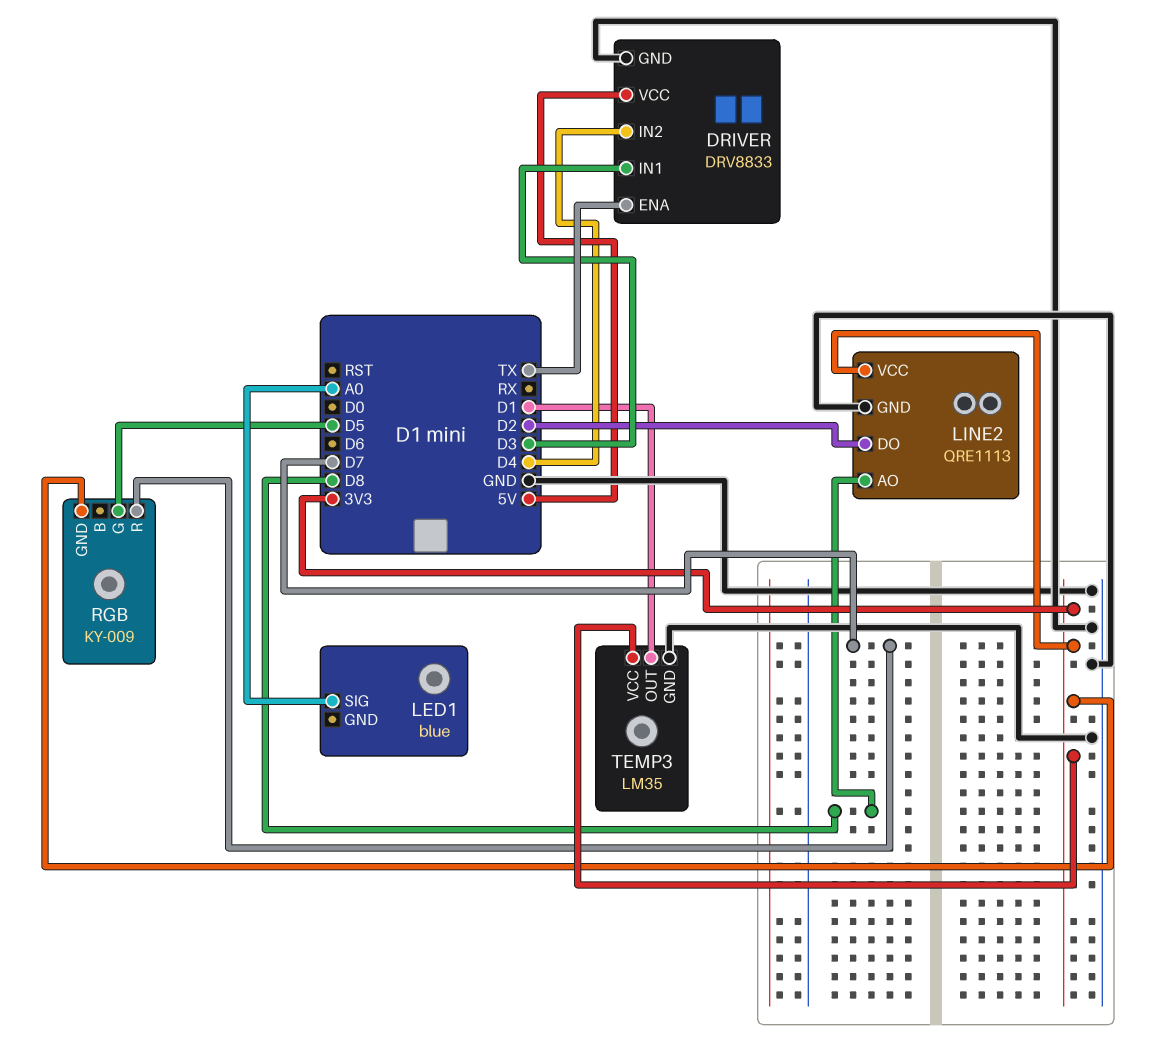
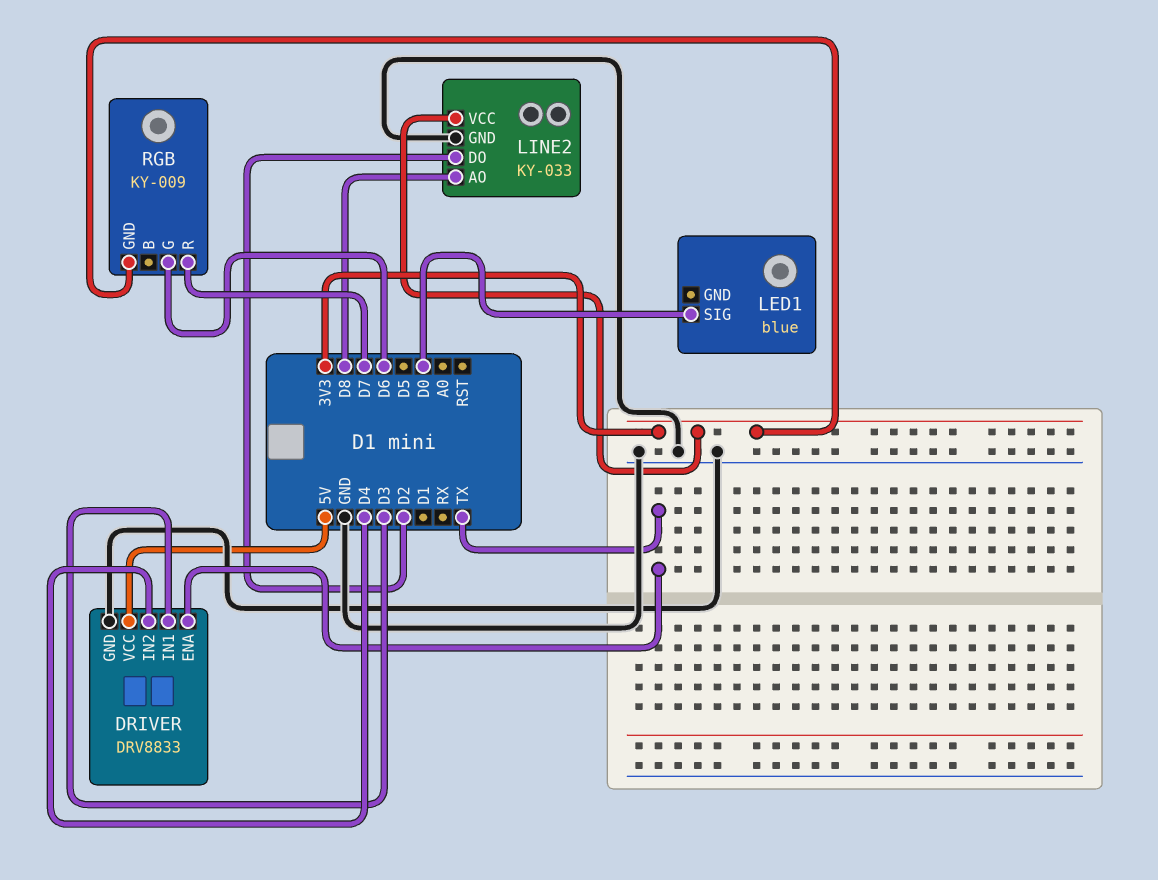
LED1 pin SIG: A0 -> D0
LINE2: QRE1113 -> KY-033
RGB pin G: D5 -> D6
TEMP3: LM35 -> none
TEMP3 pin GND: GND -> none
TEMP3 pin OUT: D1 -> none
TEMP3 pin VCC: 3V3 -> none

